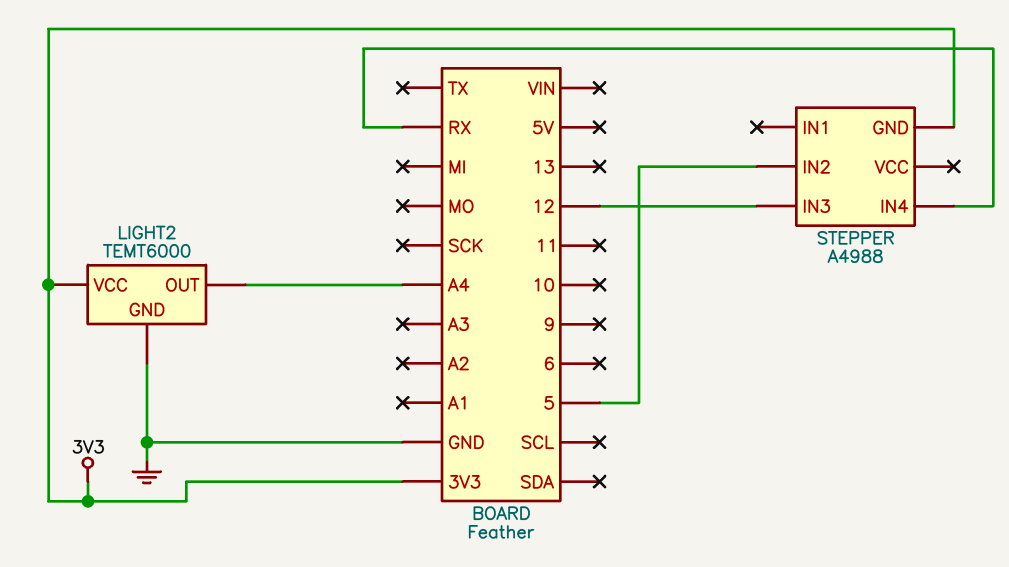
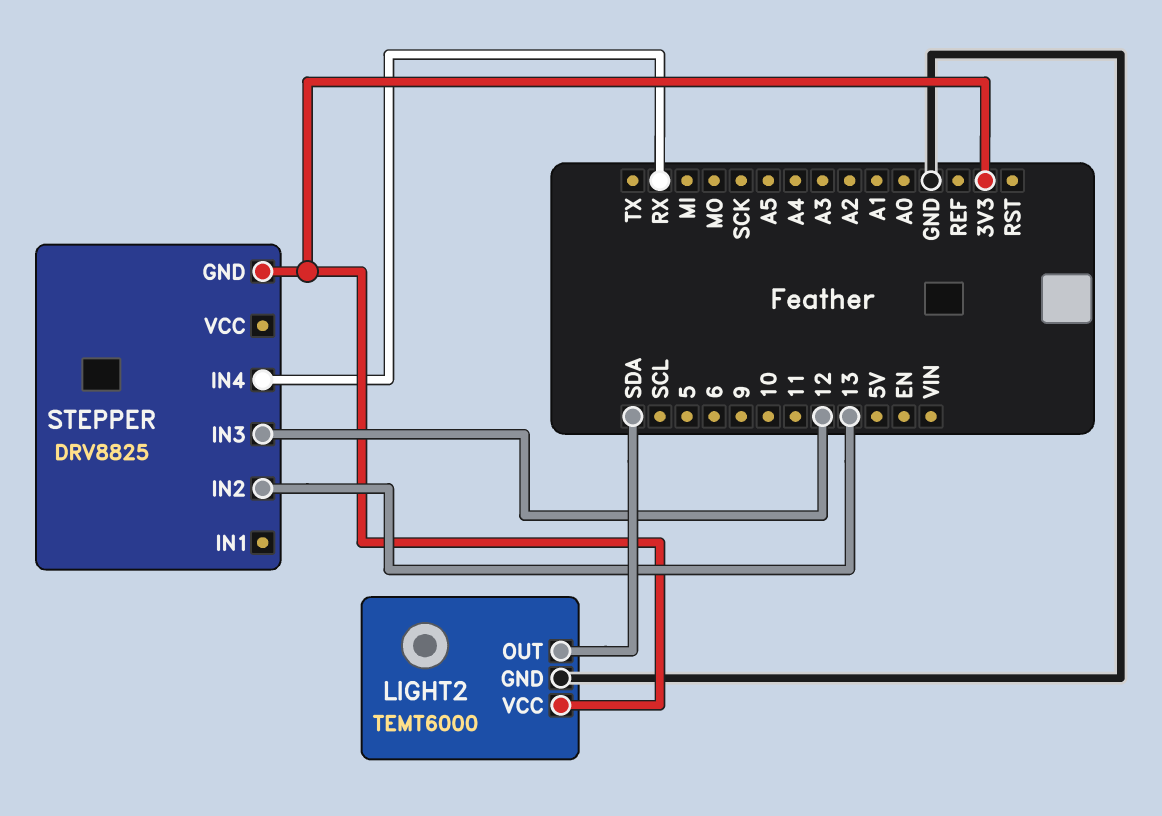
LIGHT2 pin OUT: A4 -> SDA
STEPPER: A4988 -> DRV8825
STEPPER pin IN2: 5 -> 13

